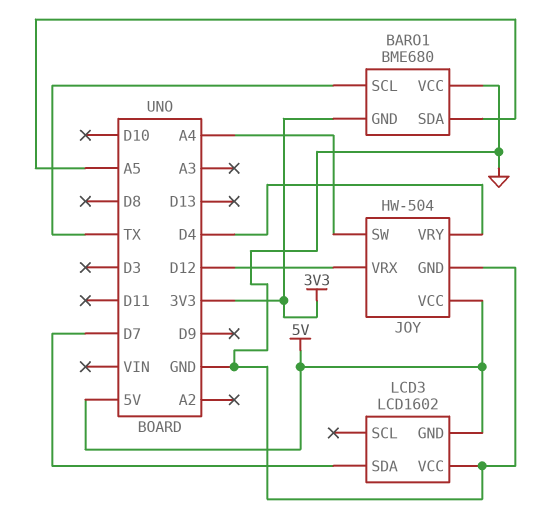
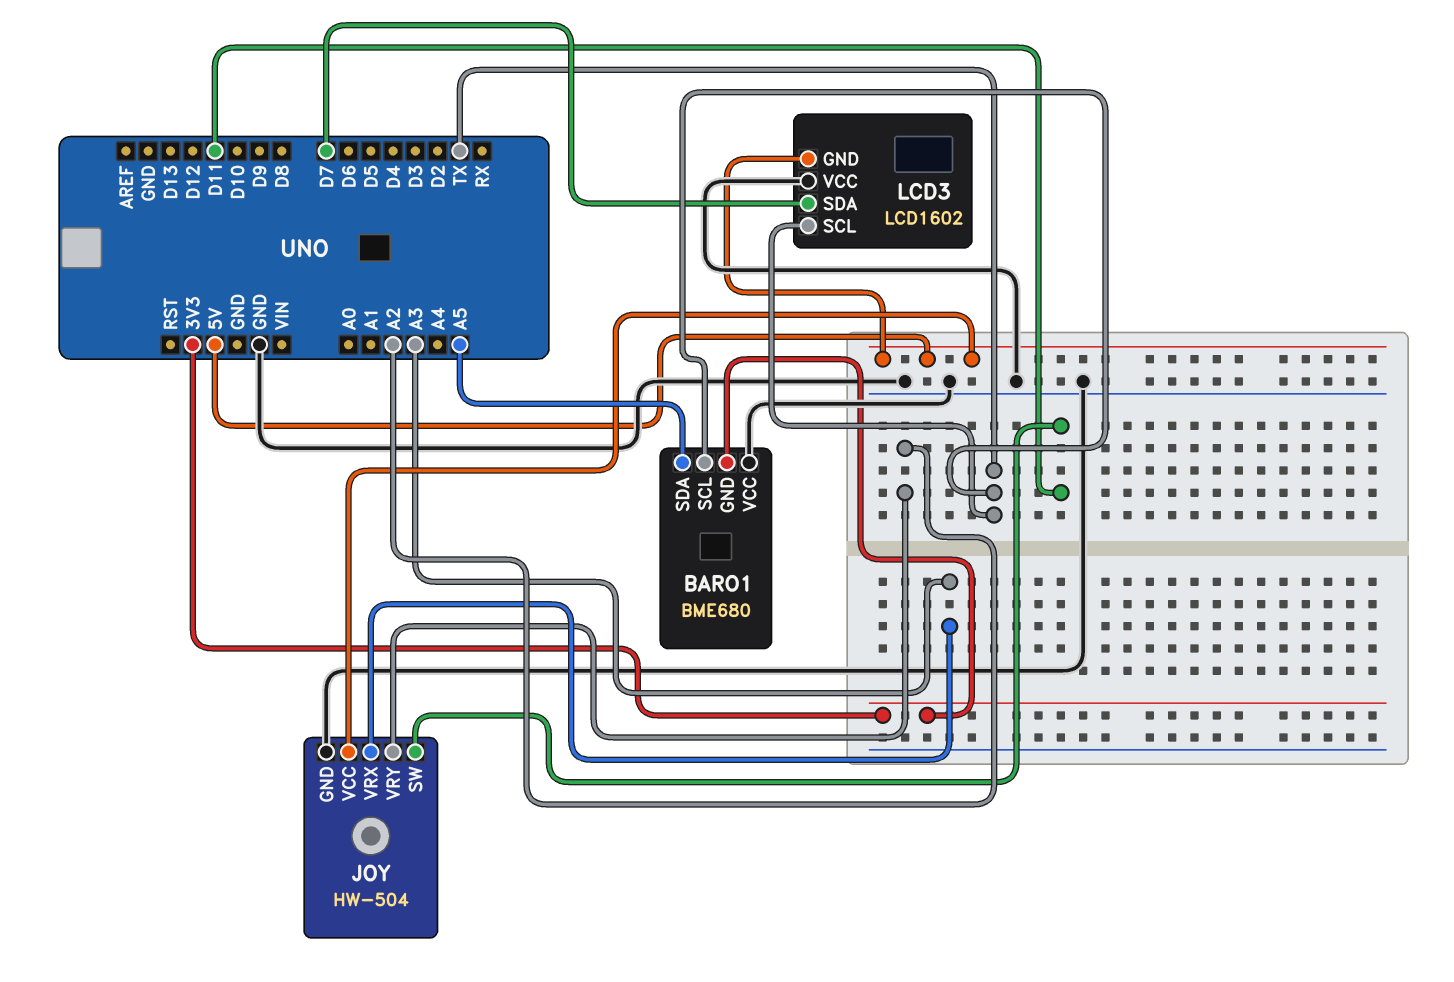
JOY pin SW: A4 -> D11
JOY pin VRX: D12 -> A3
JOY pin VRY: D4 -> A2
LCD3 pin SCL: none -> TX

